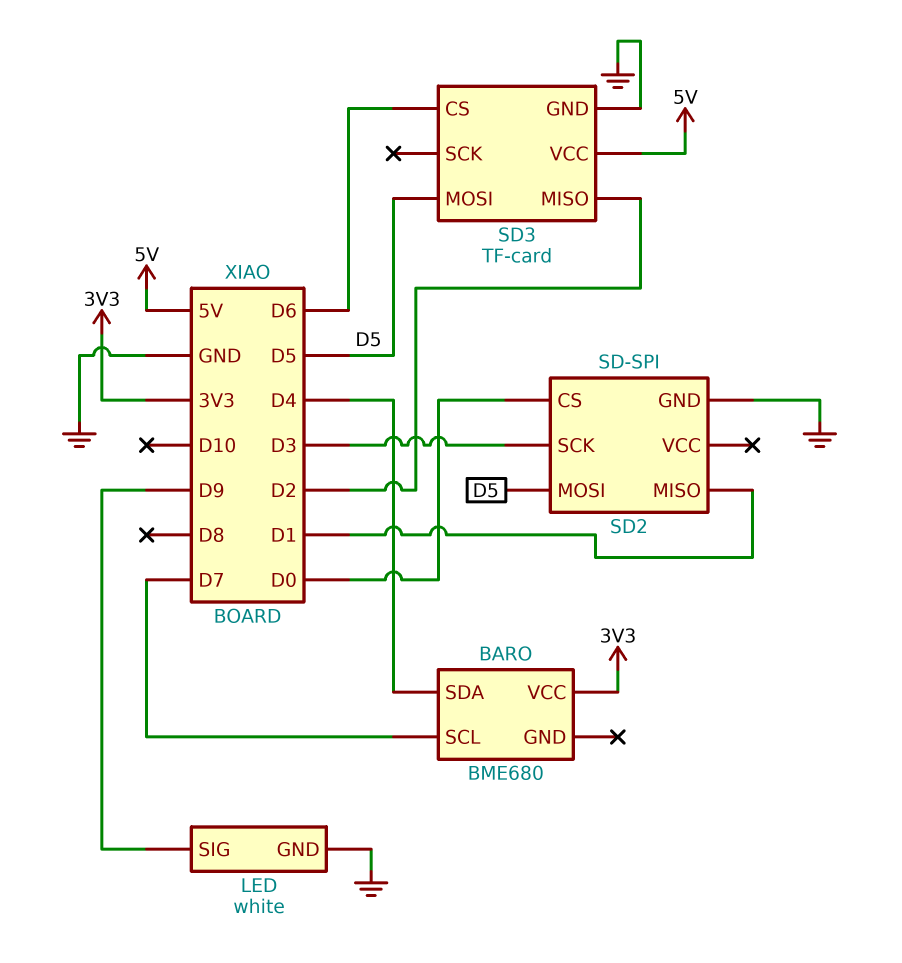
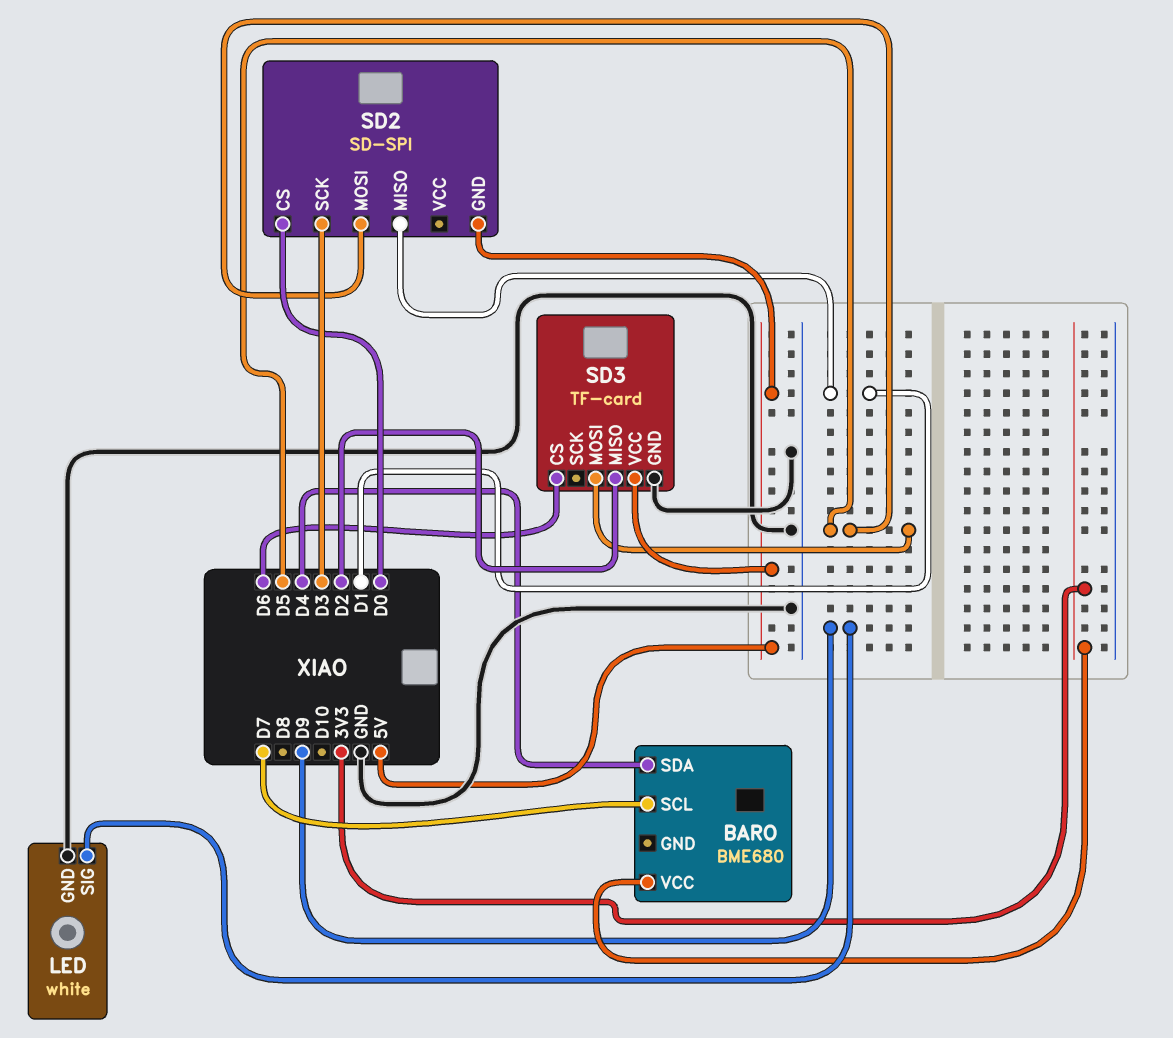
SD2 pin GND: GND -> 5V

